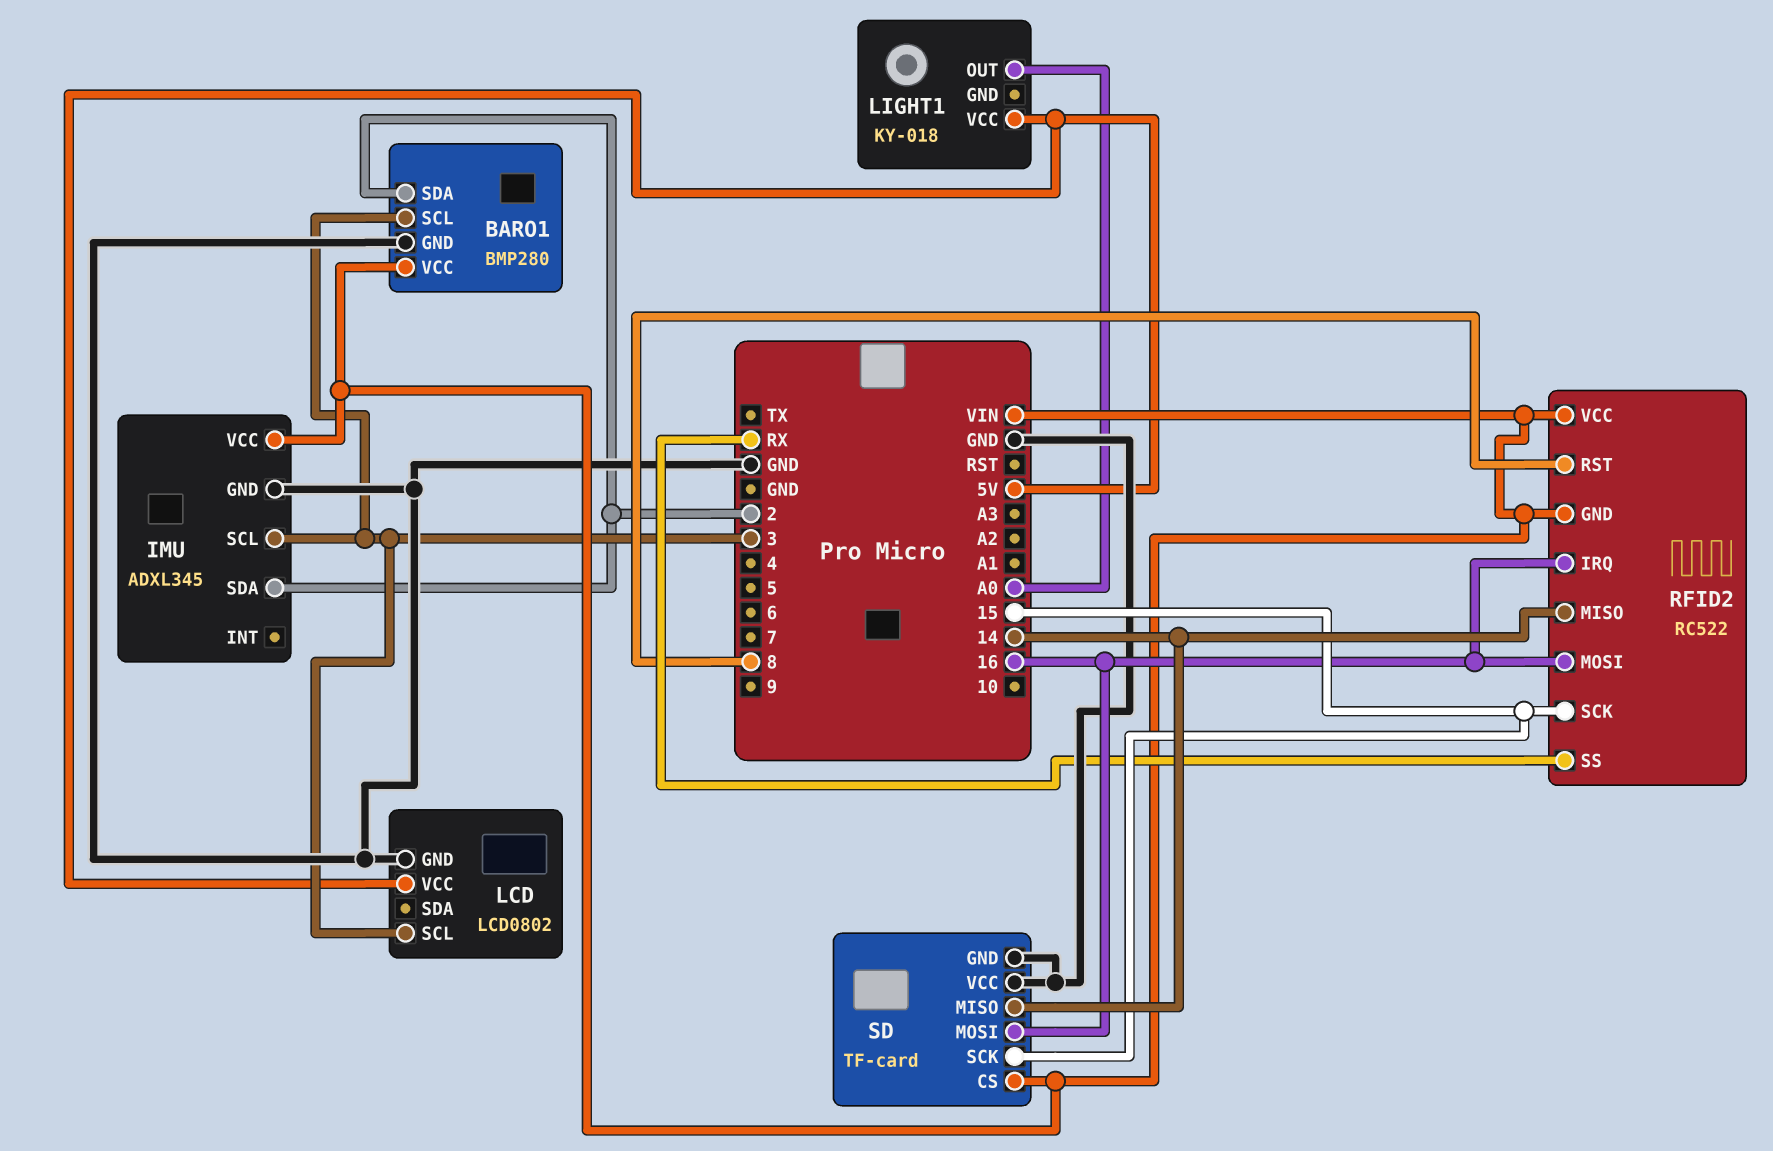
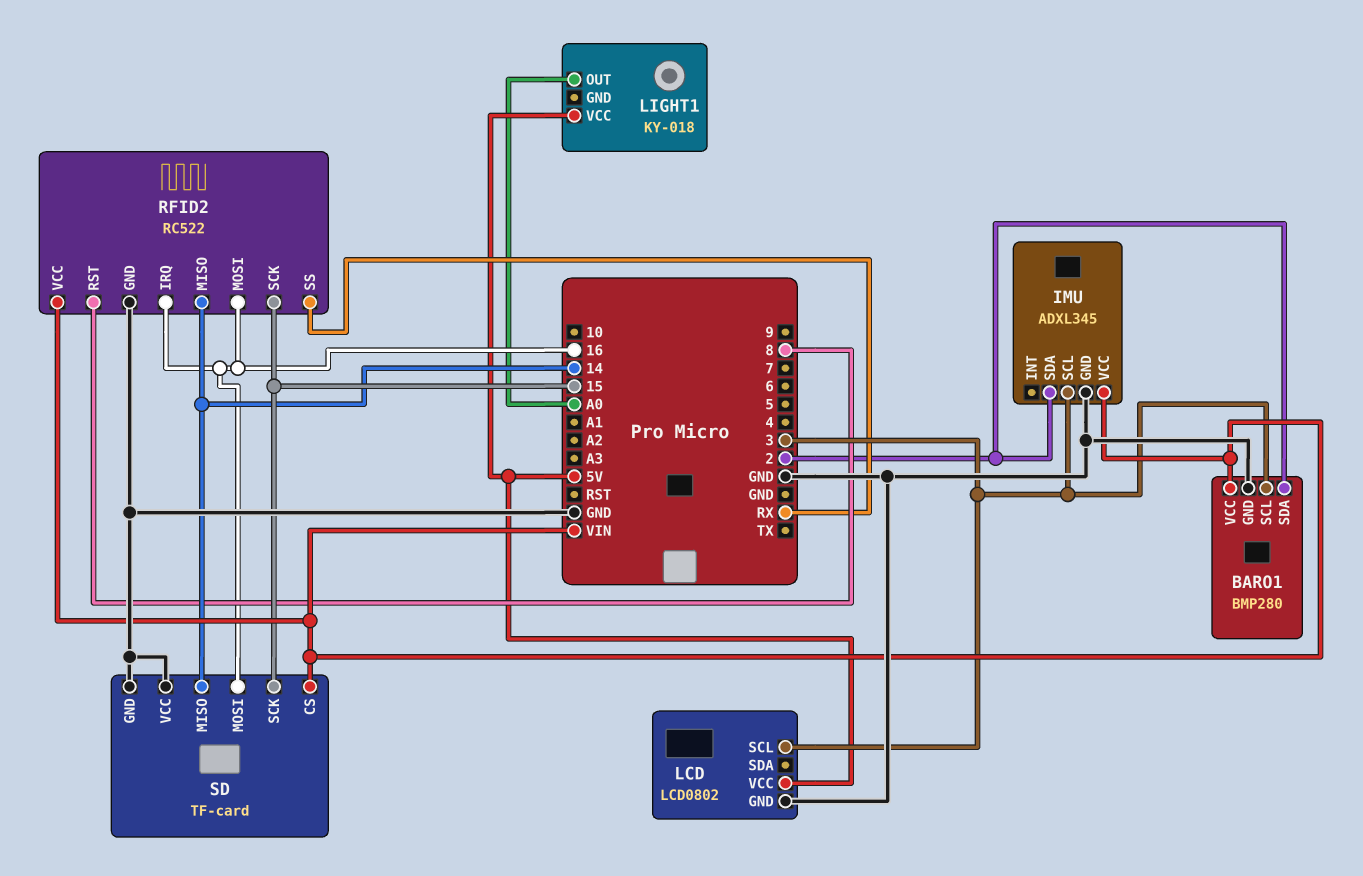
RFID2 pin GND: VIN -> GND

